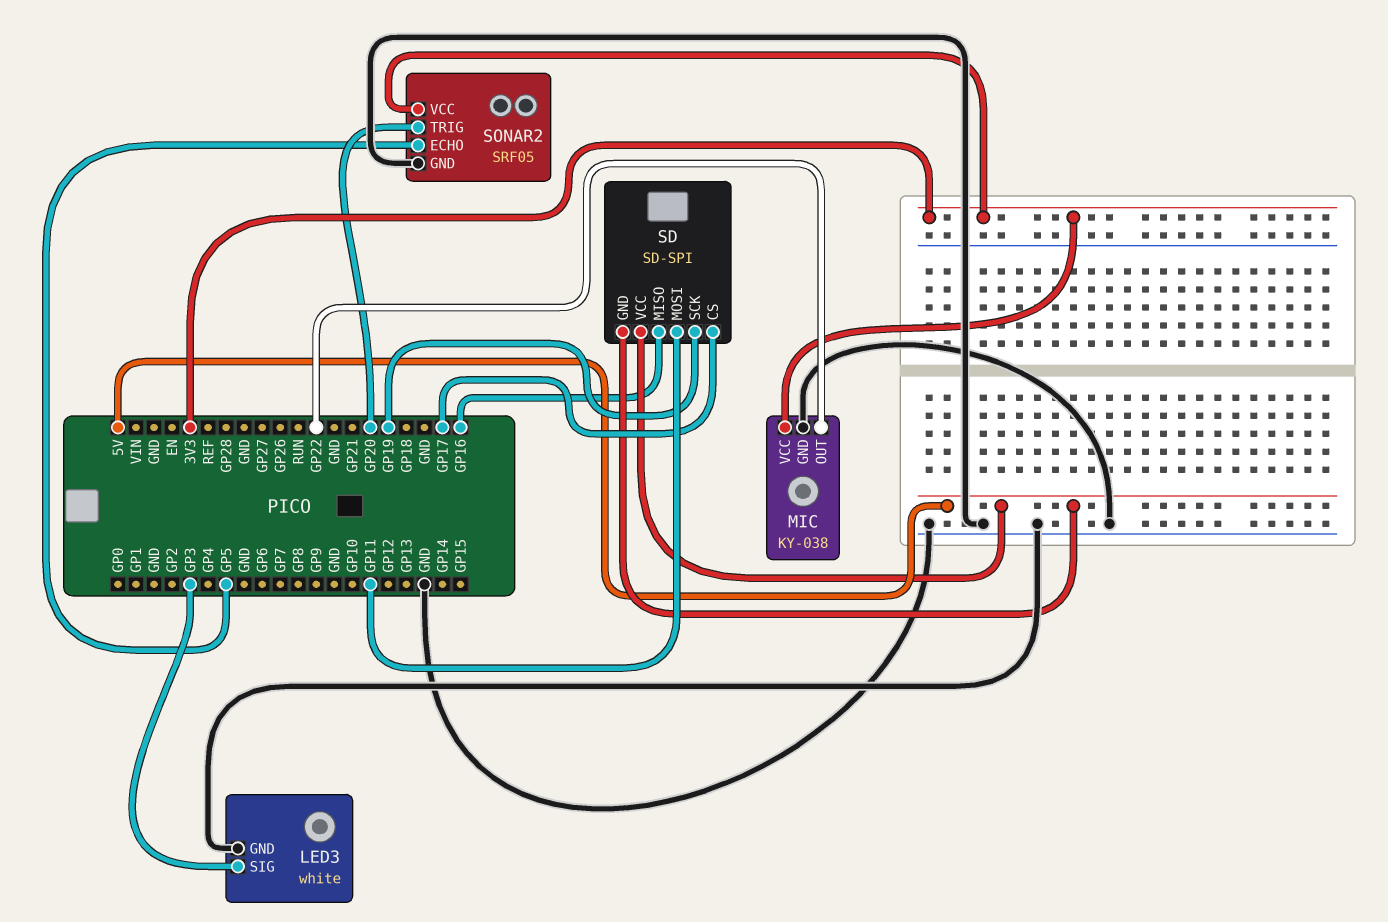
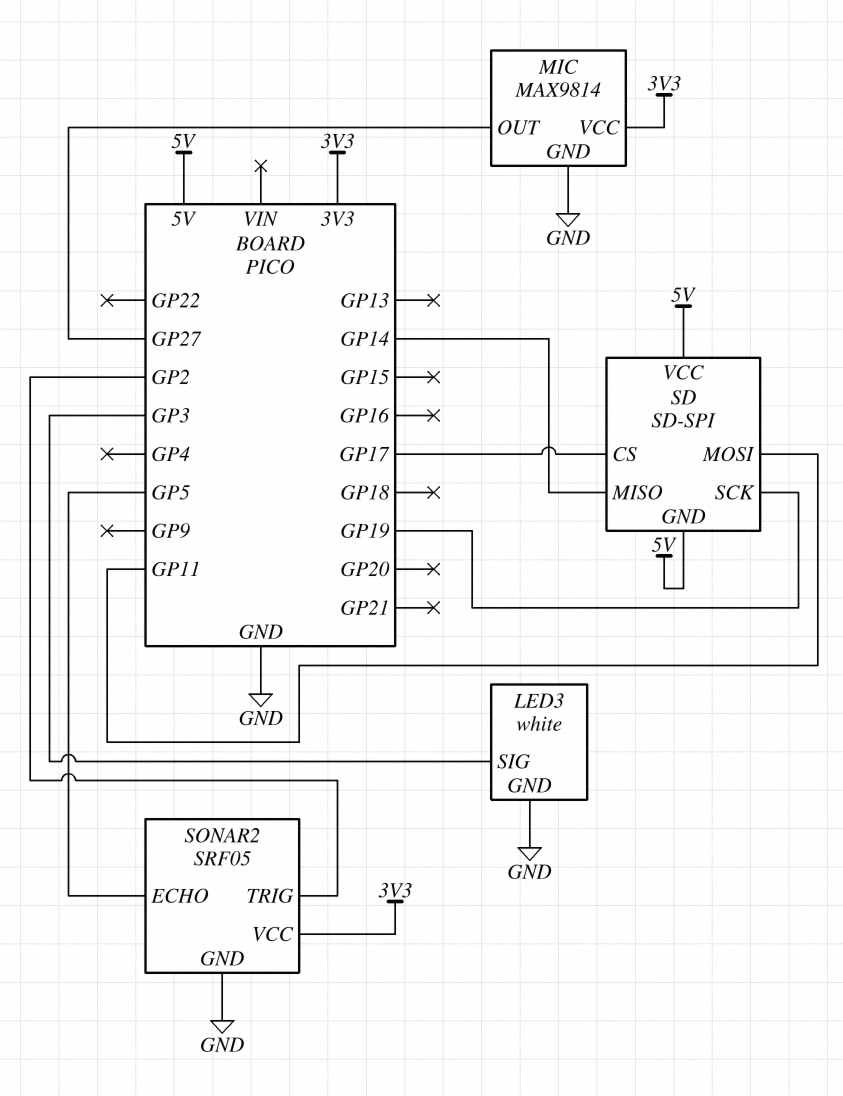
MIC: KY-038 -> MAX9814
MIC pin OUT: GP22 -> GP27
SD pin MISO: GP16 -> GP14
SONAR2 pin TRIG: GP20 -> GP2

